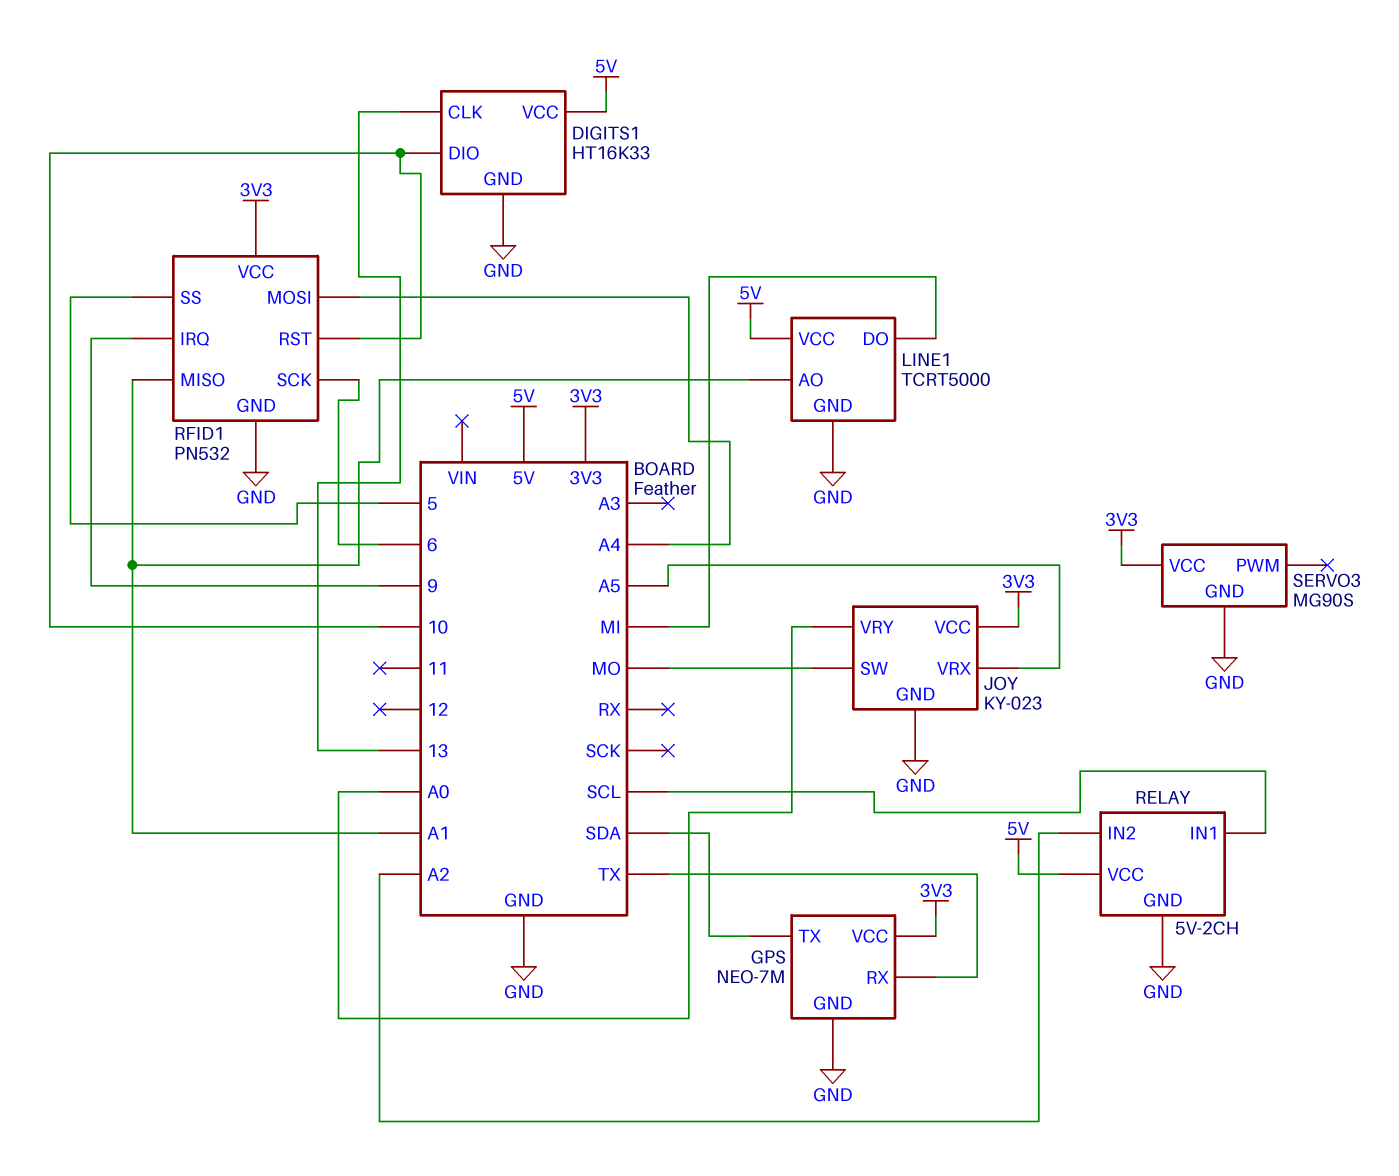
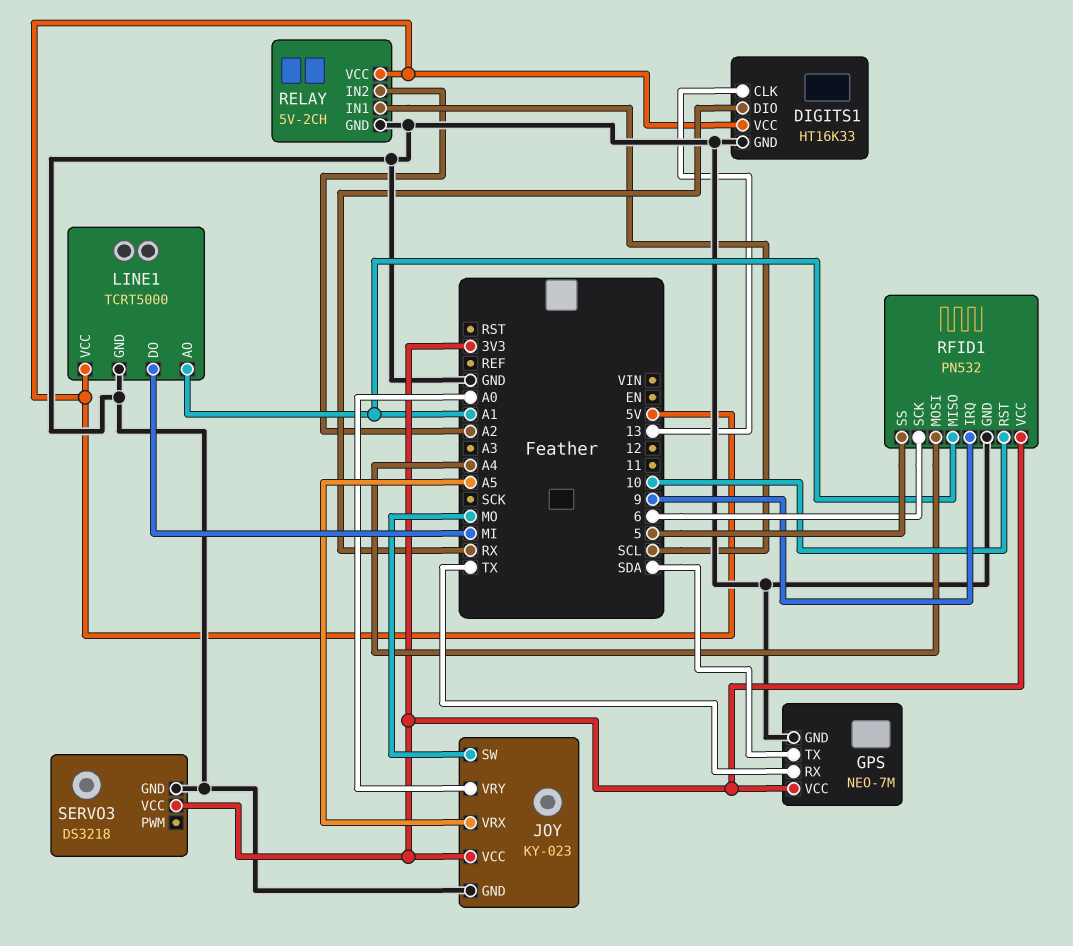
DIGITS1 pin DIO: 10 -> RX
SERVO3: MG90S -> DS3218

